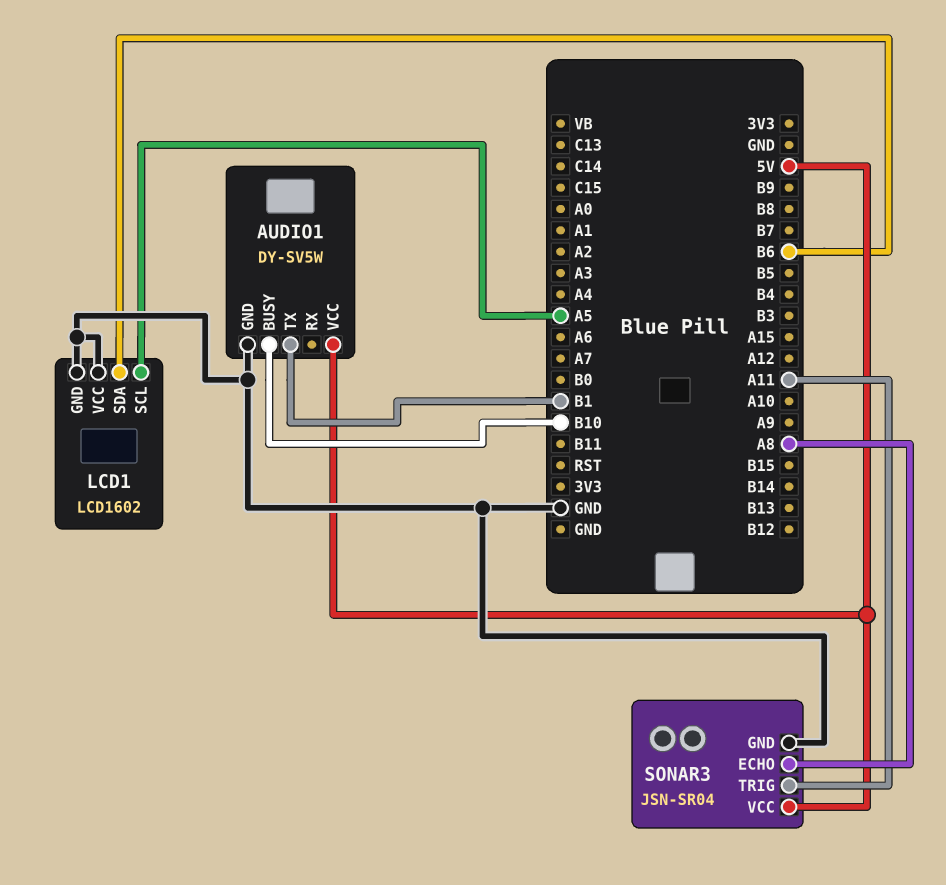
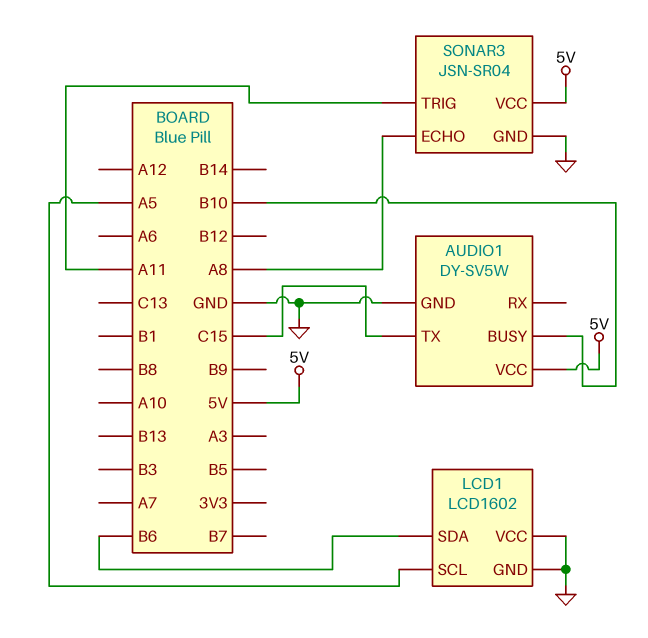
AUDIO1 pin TX: B1 -> C15

